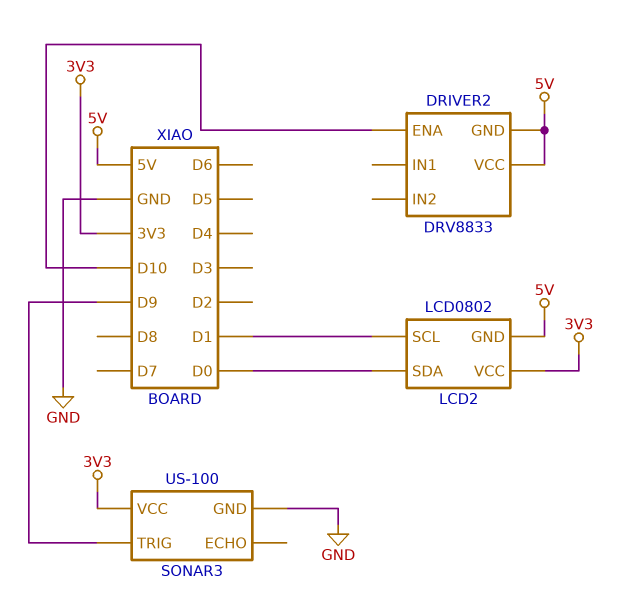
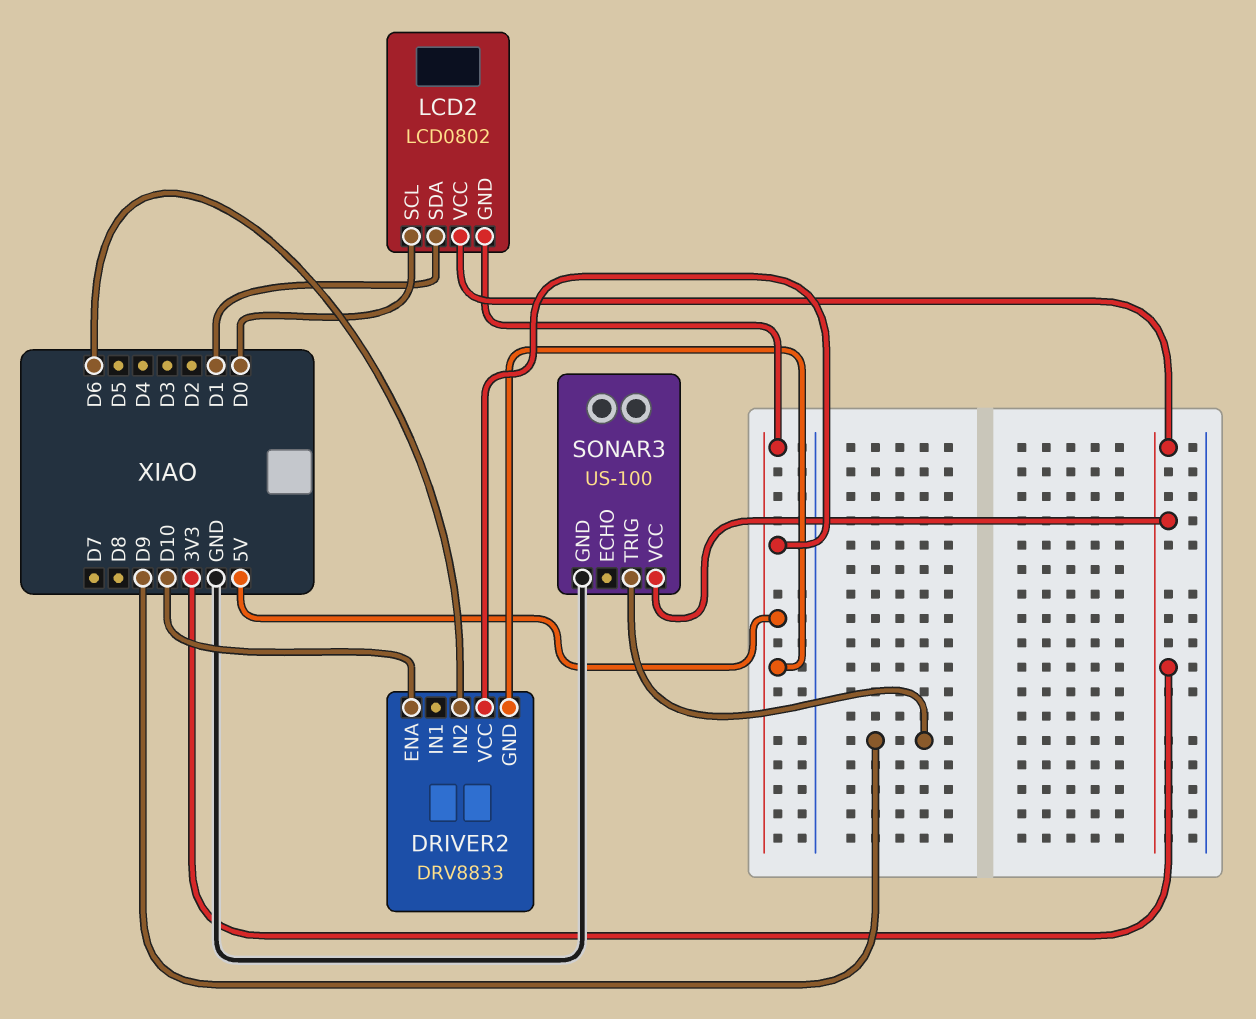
DRIVER2 pin IN2: none -> D6
LCD2 pin SCL: D1 -> D0
LCD2 pin SDA: D0 -> D1

